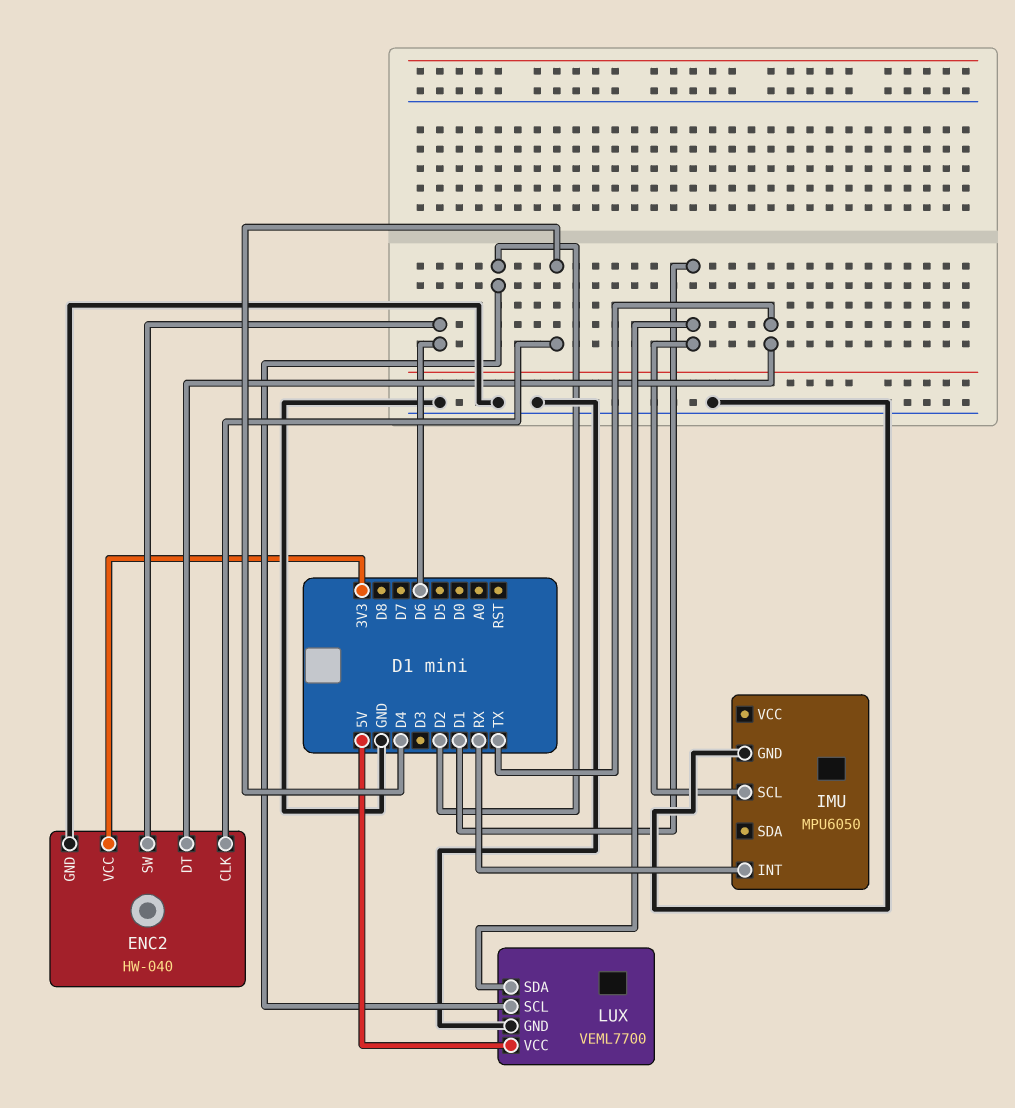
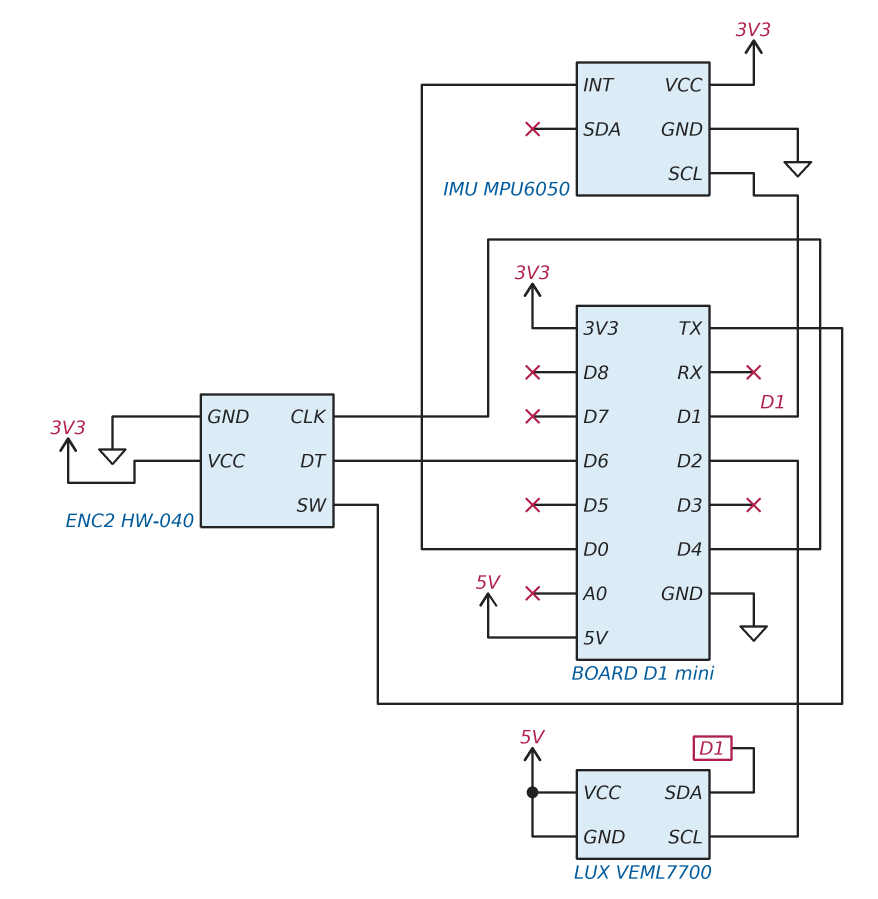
ENC2 pin DT: TX -> D6
ENC2 pin SW: D6 -> TX
IMU pin INT: RX -> D0
IMU pin VCC: none -> 3V3
LUX pin GND: GND -> 5V

